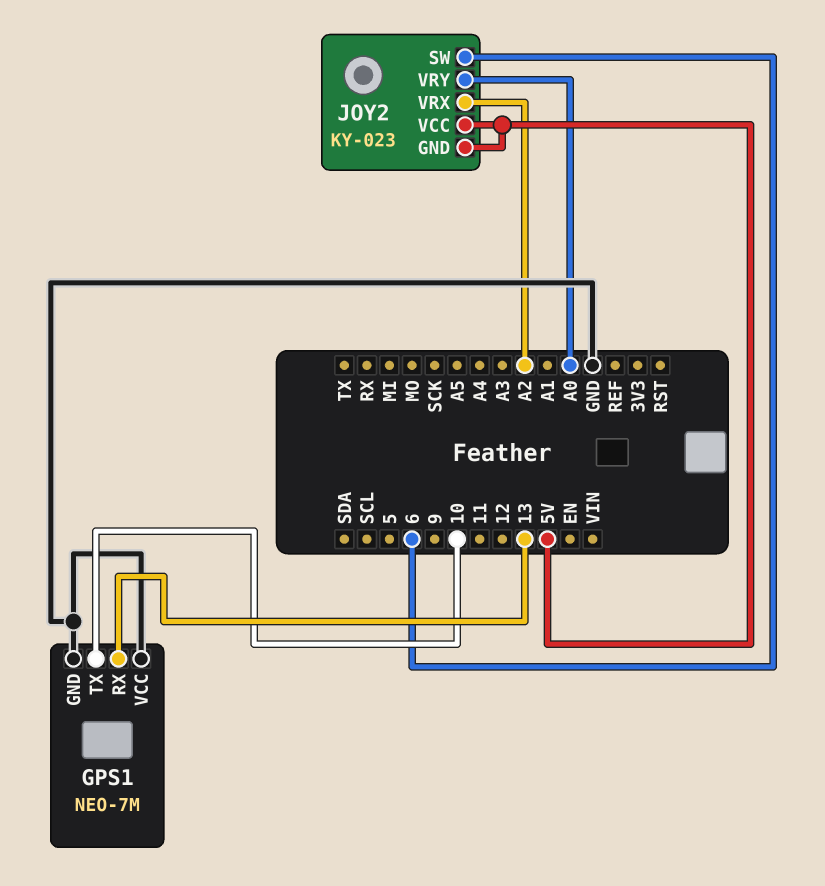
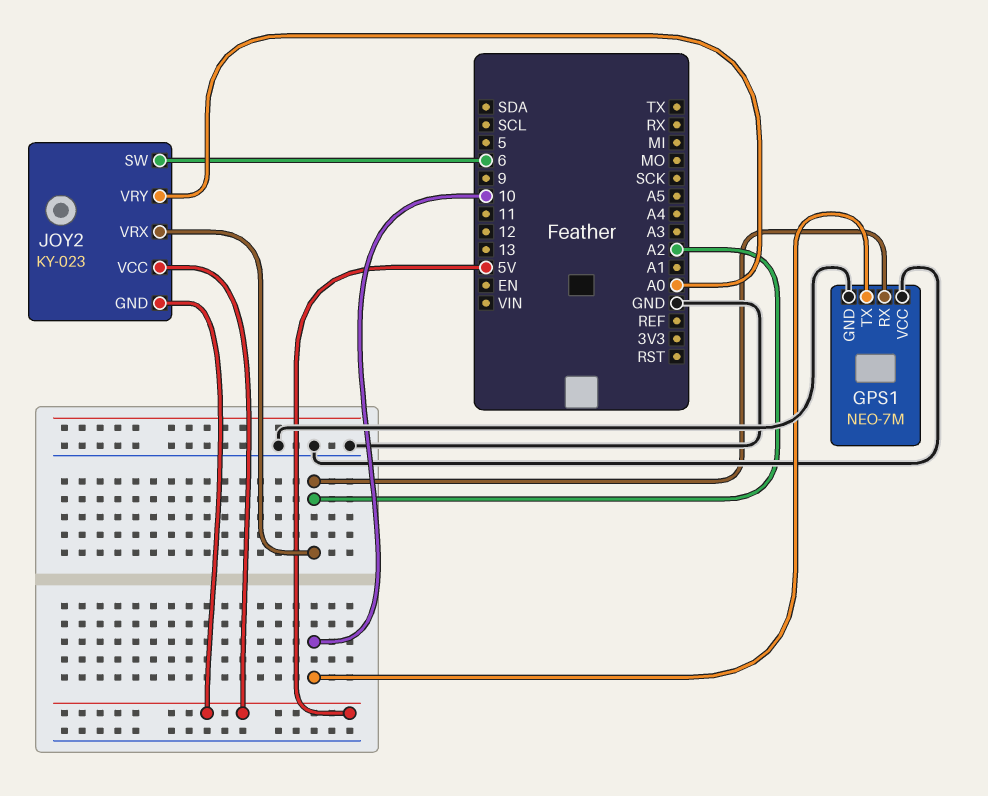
GPS1 pin RX: 13 -> A2

